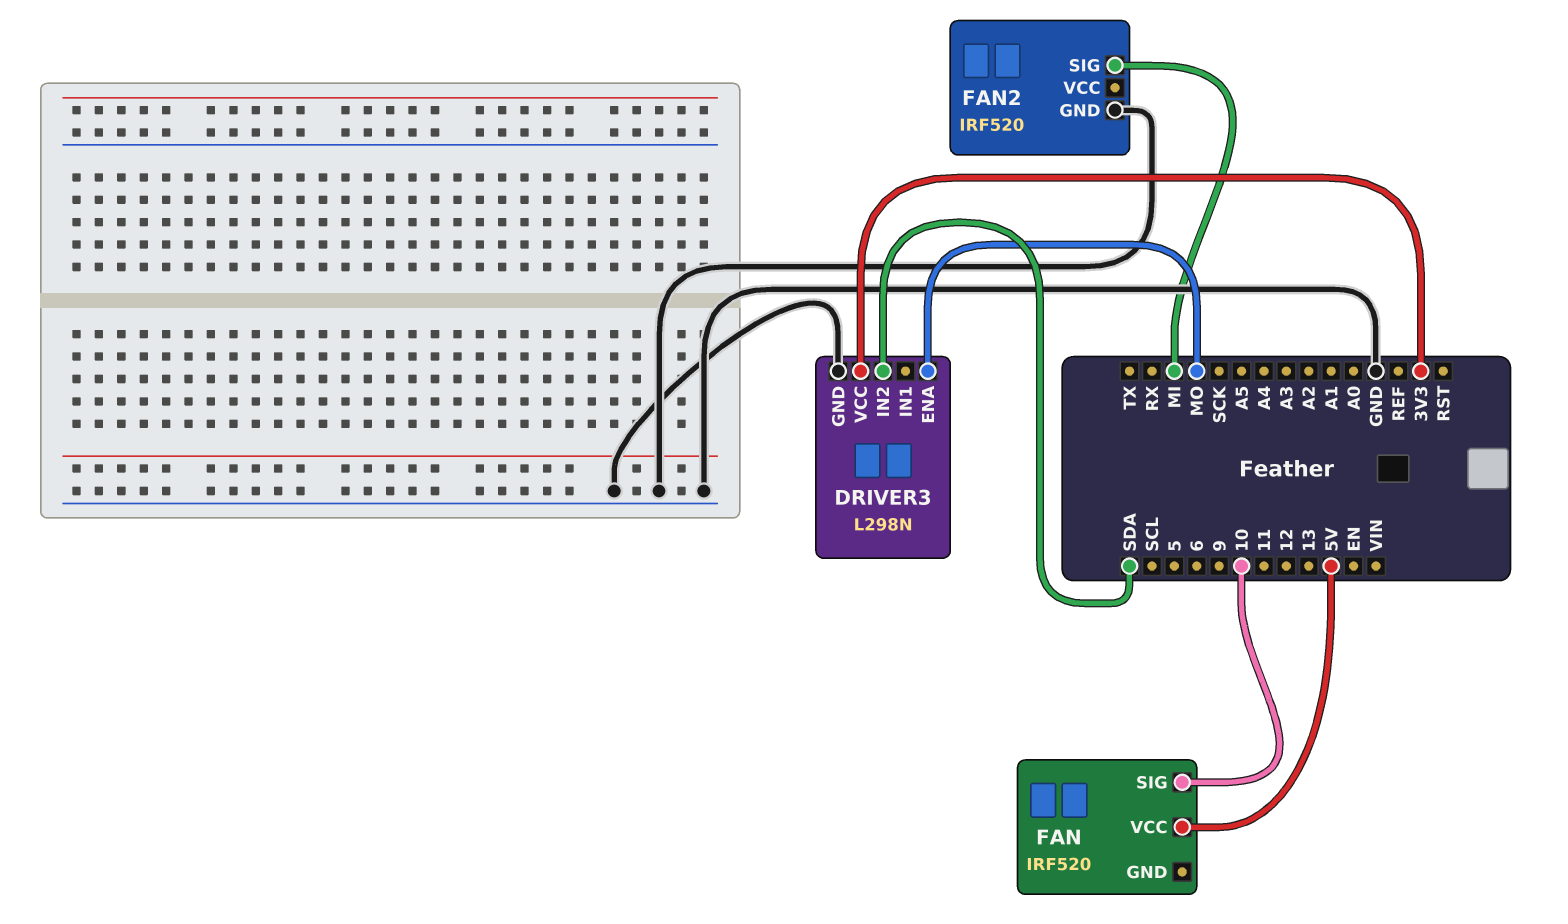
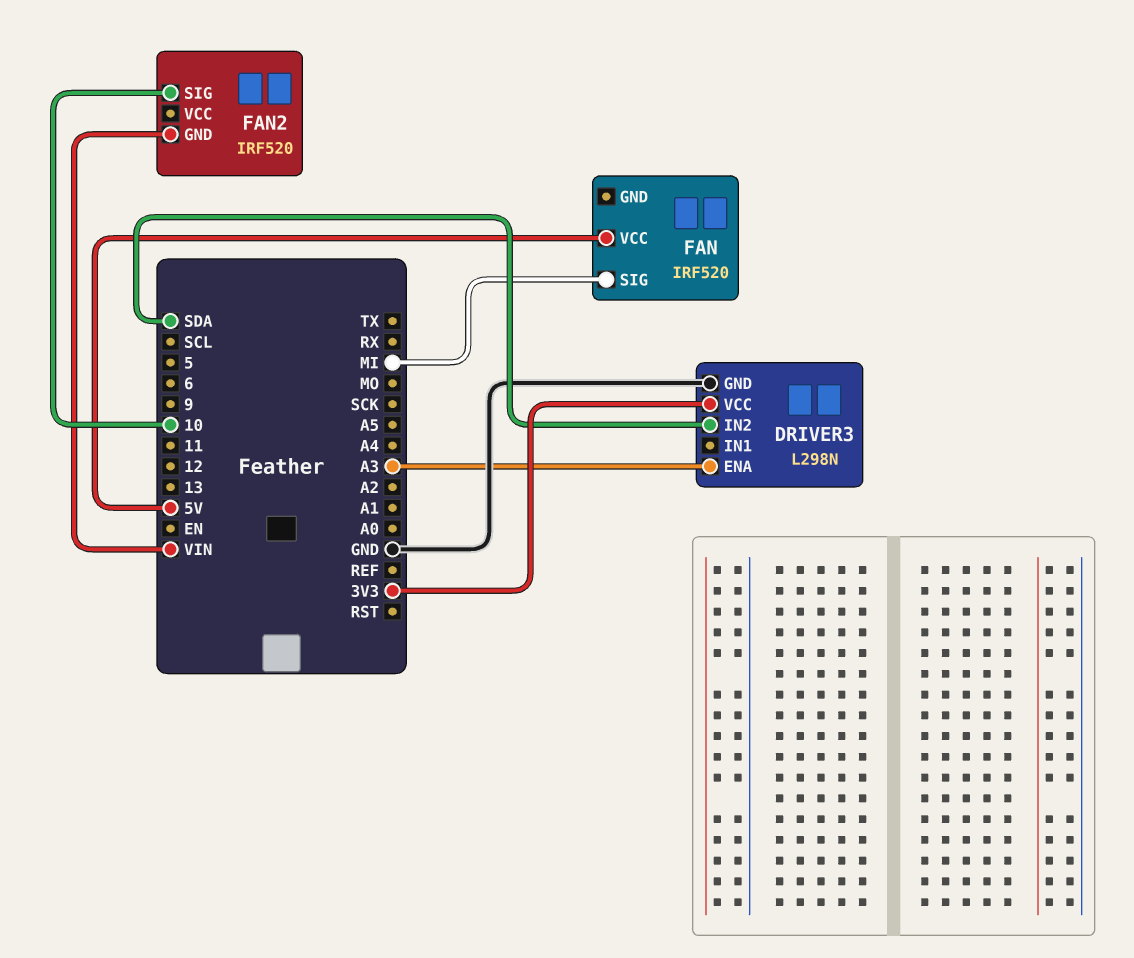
DRIVER3 pin ENA: MO -> A3
FAN pin SIG: 10 -> MI
FAN2 pin GND: GND -> VIN
FAN2 pin SIG: MI -> 10

